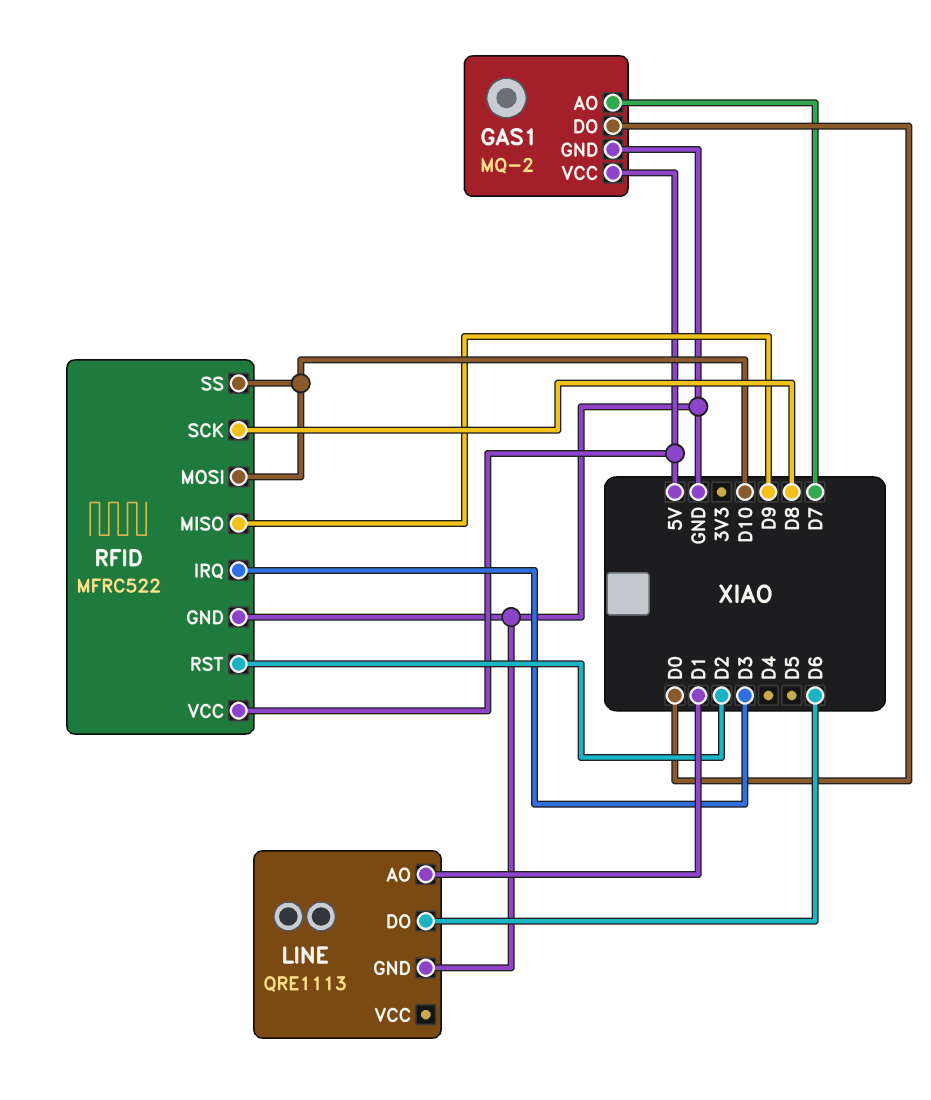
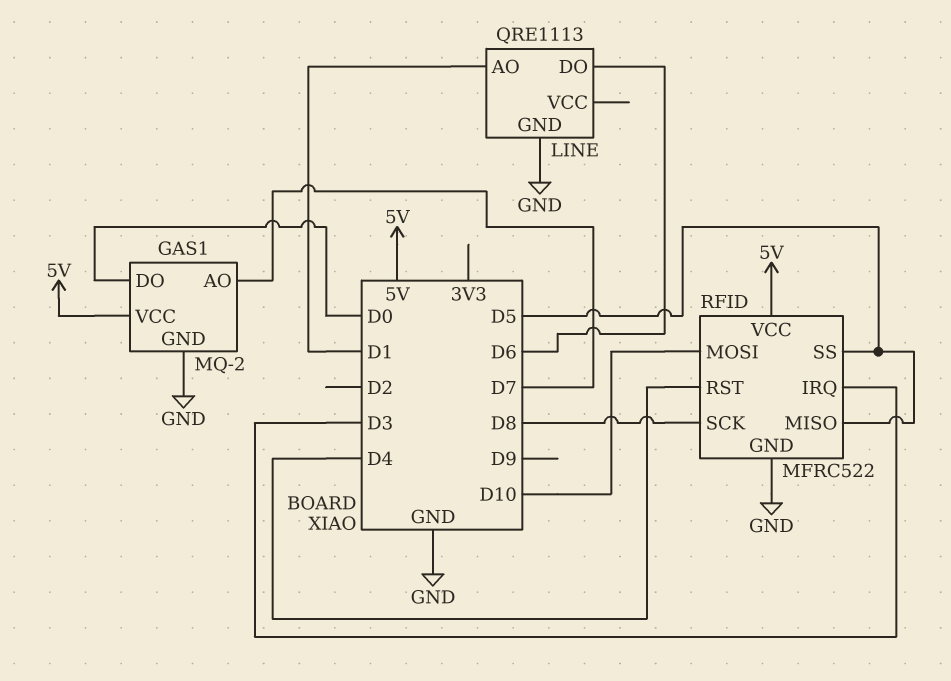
RFID pin MISO: D9 -> D5
RFID pin RST: D2 -> D4
RFID pin SS: D10 -> D5

